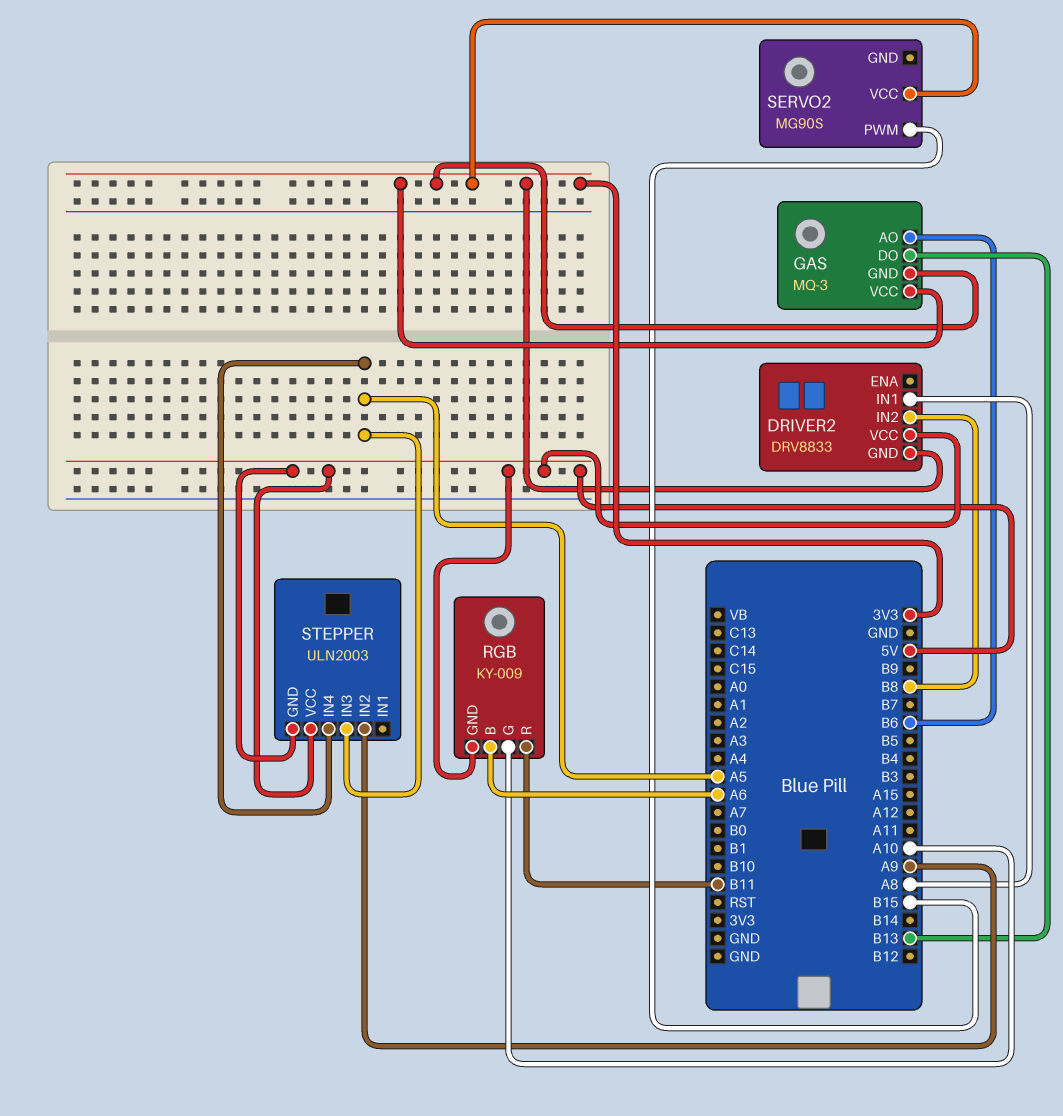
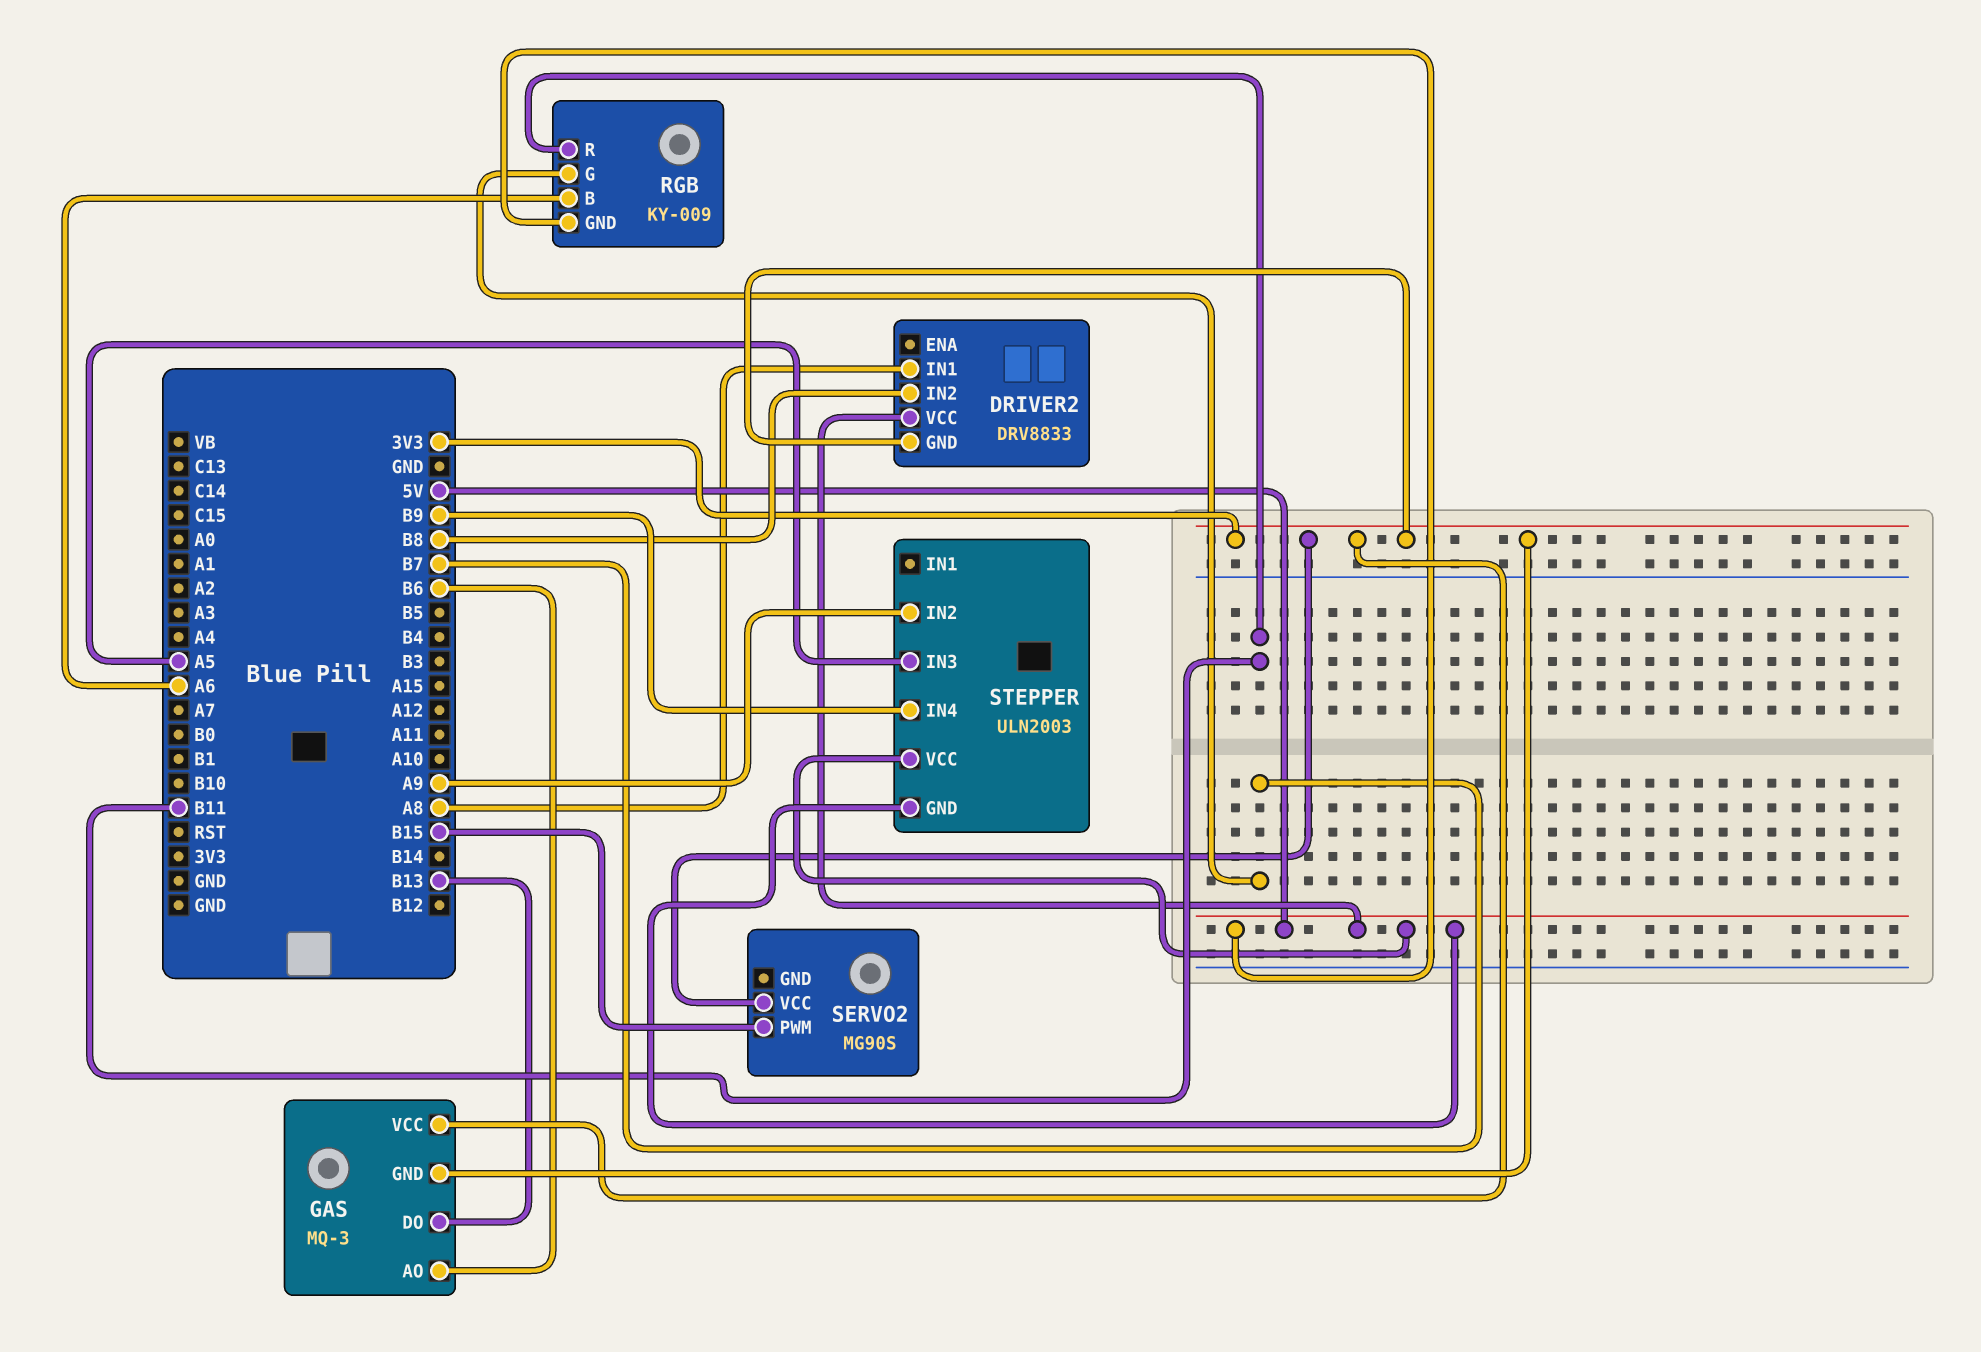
RGB pin G: A10 -> B7
STEPPER pin IN4: A5 -> B9

